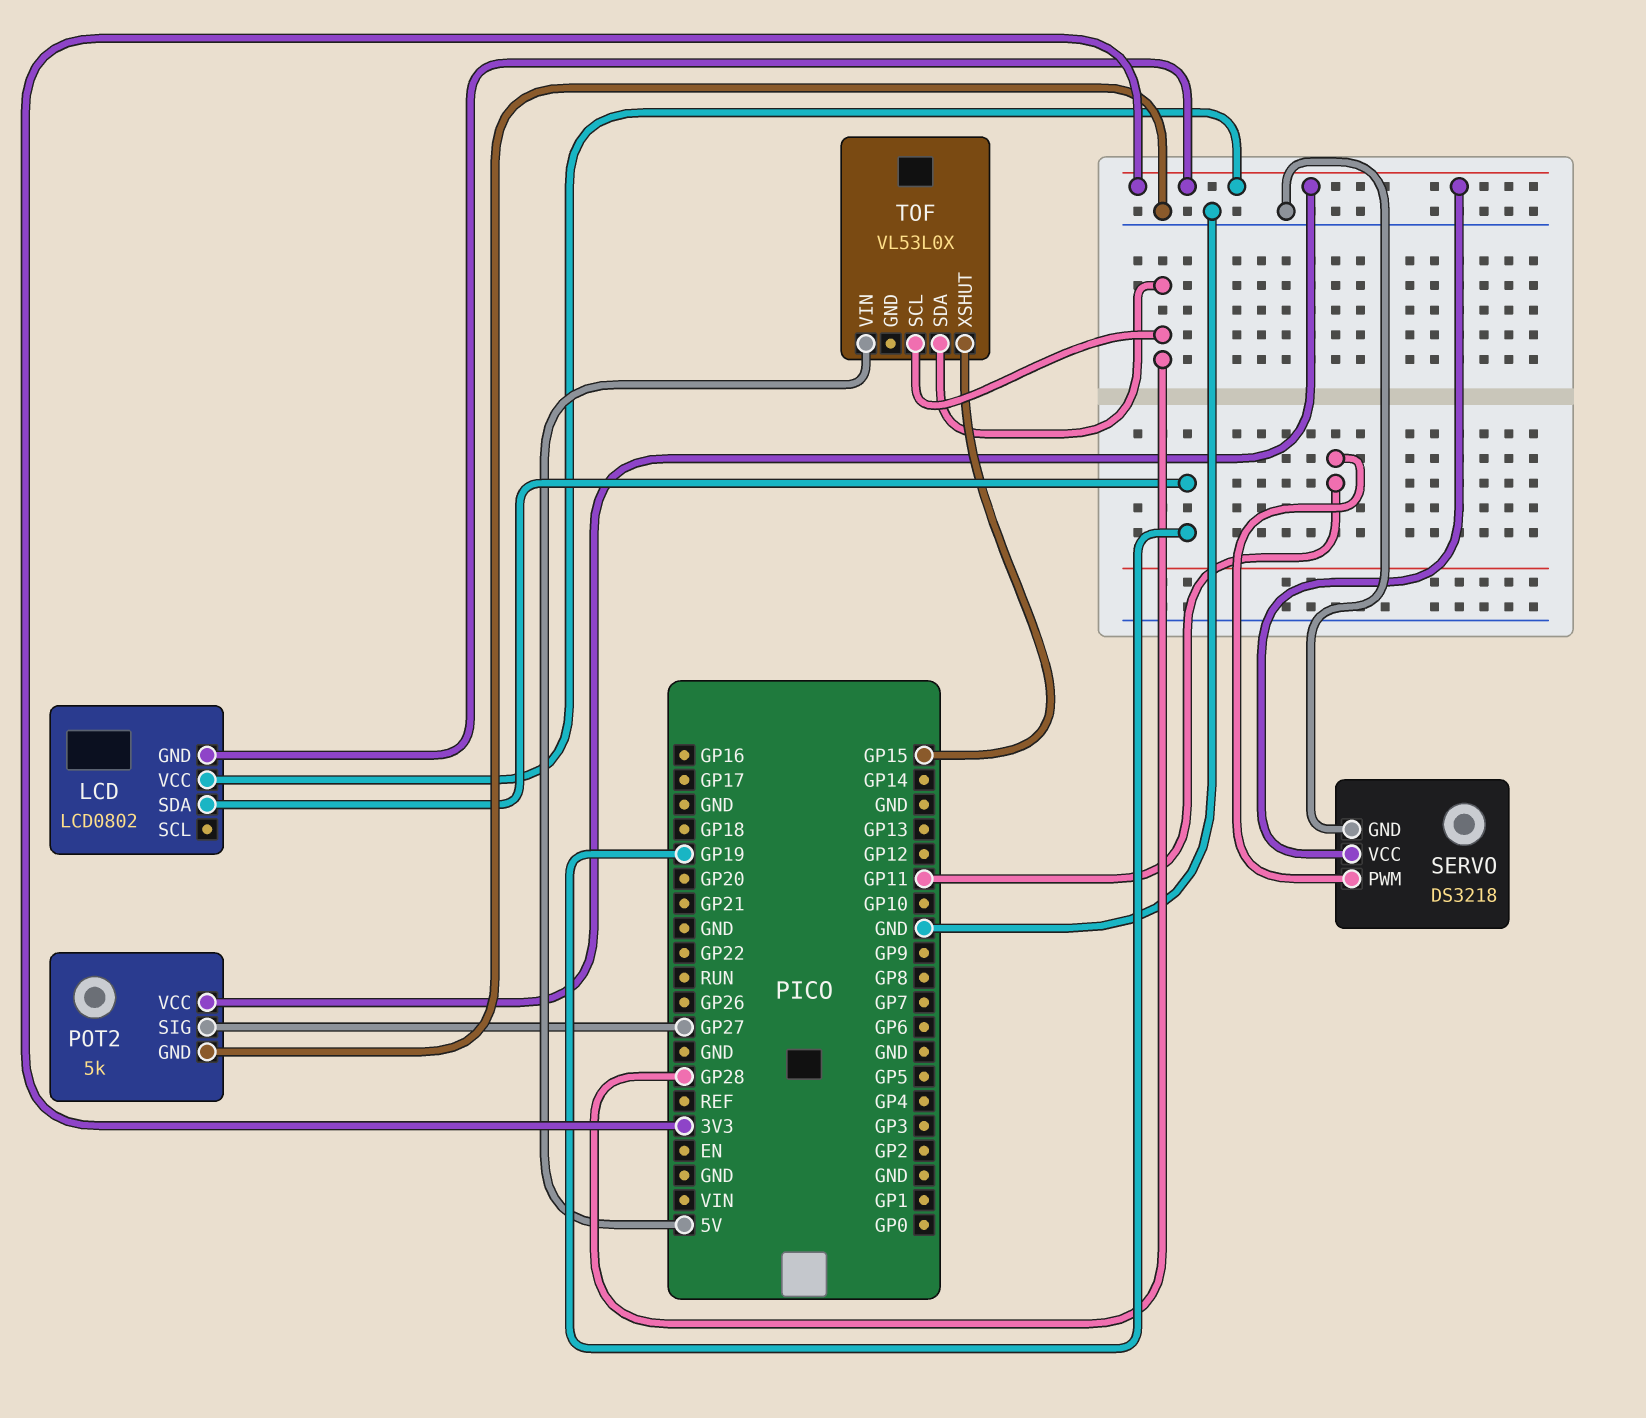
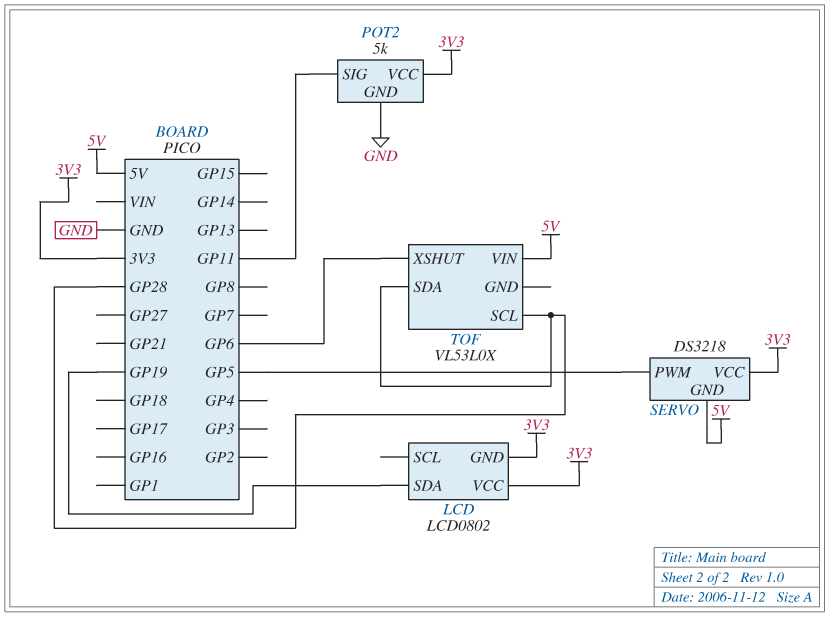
POT2 pin SIG: GP27 -> GP11
SERVO pin GND: GND -> 5V
SERVO pin PWM: GP11 -> GP5
TOF pin XSHUT: GP15 -> GP6

